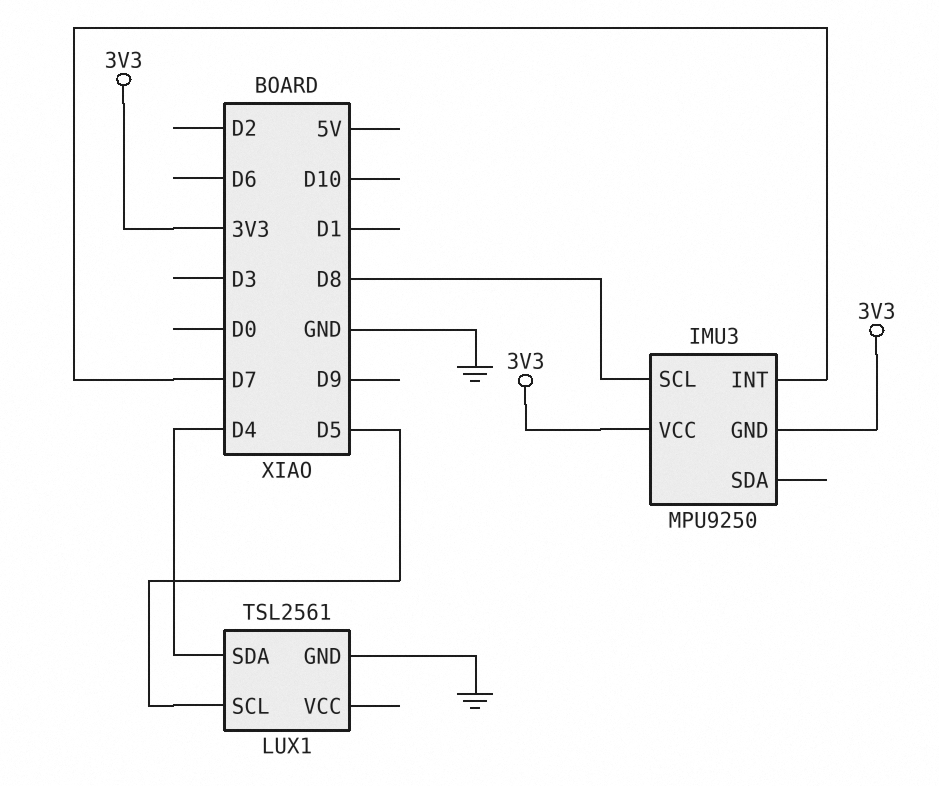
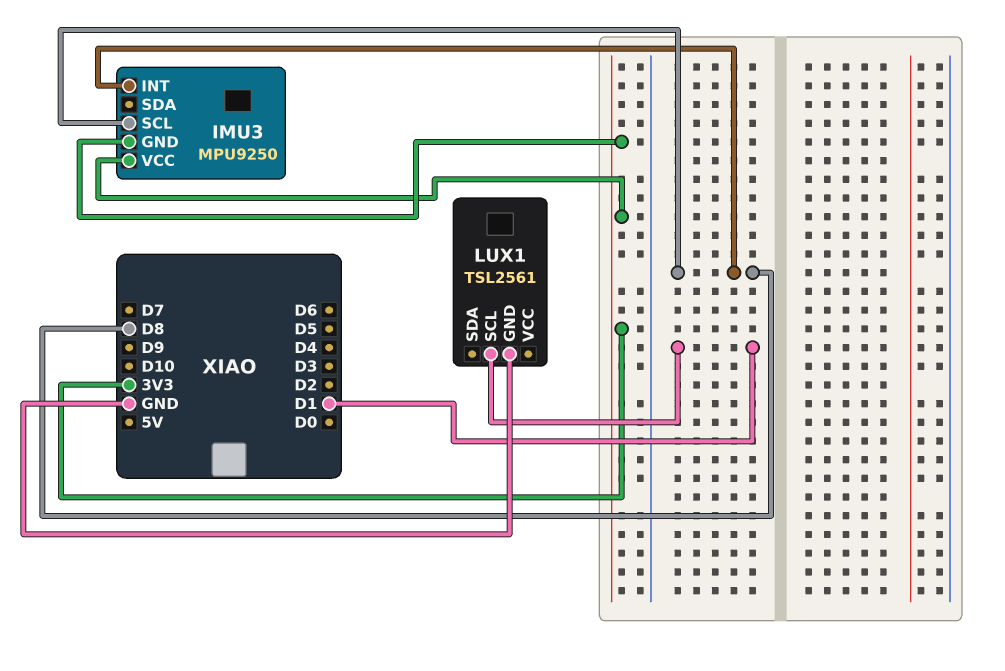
IMU3 pin INT: D7 -> D8
LUX1 pin SCL: D5 -> D1
LUX1 pin SDA: D4 -> none

